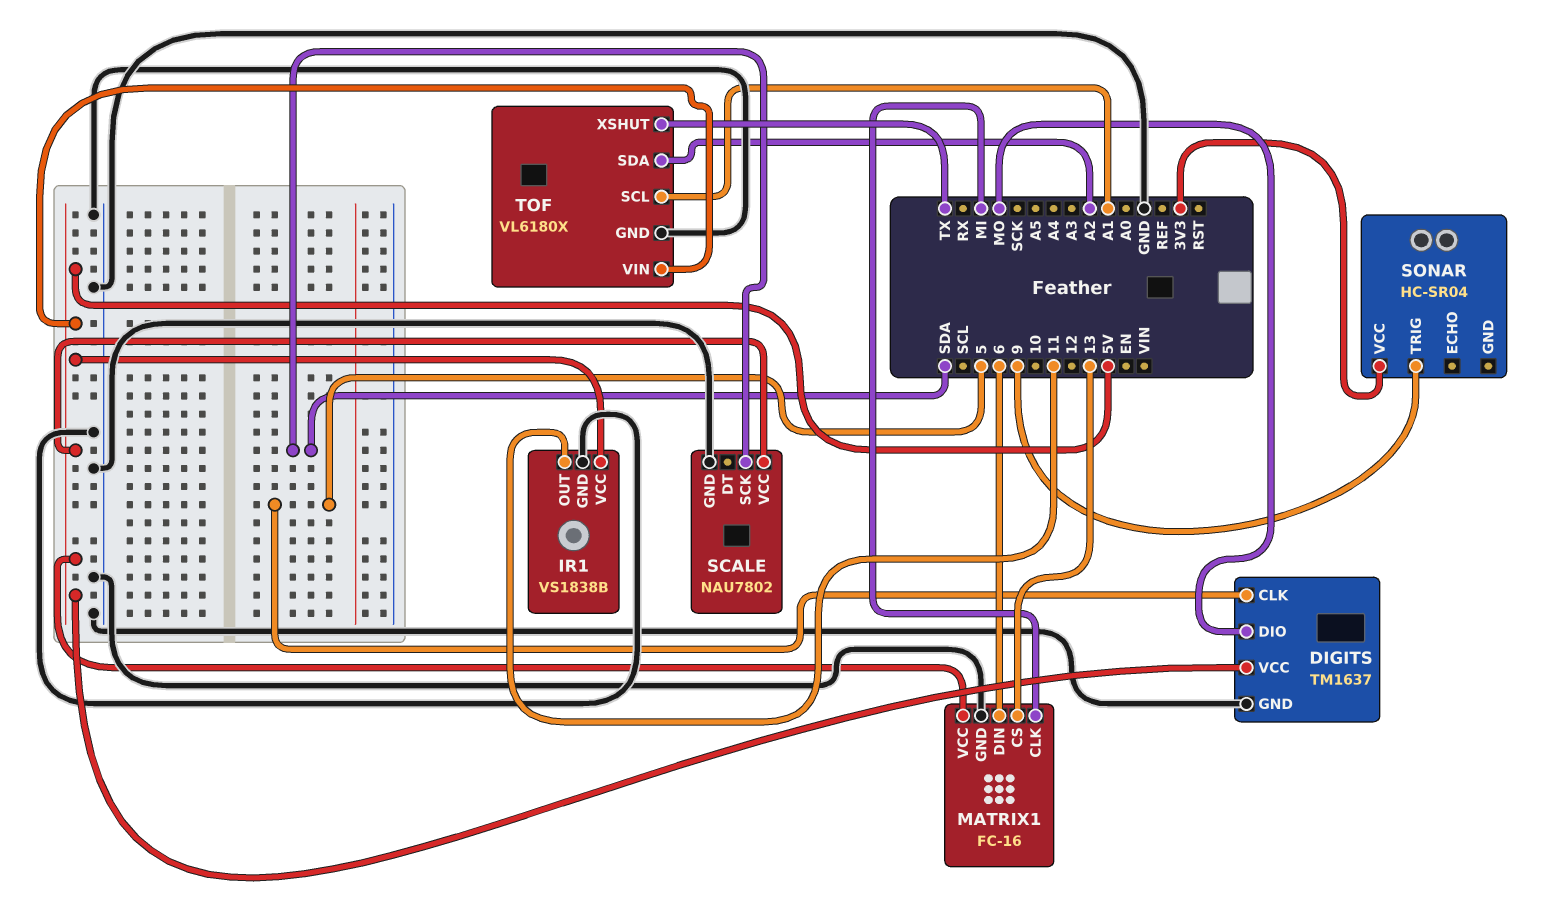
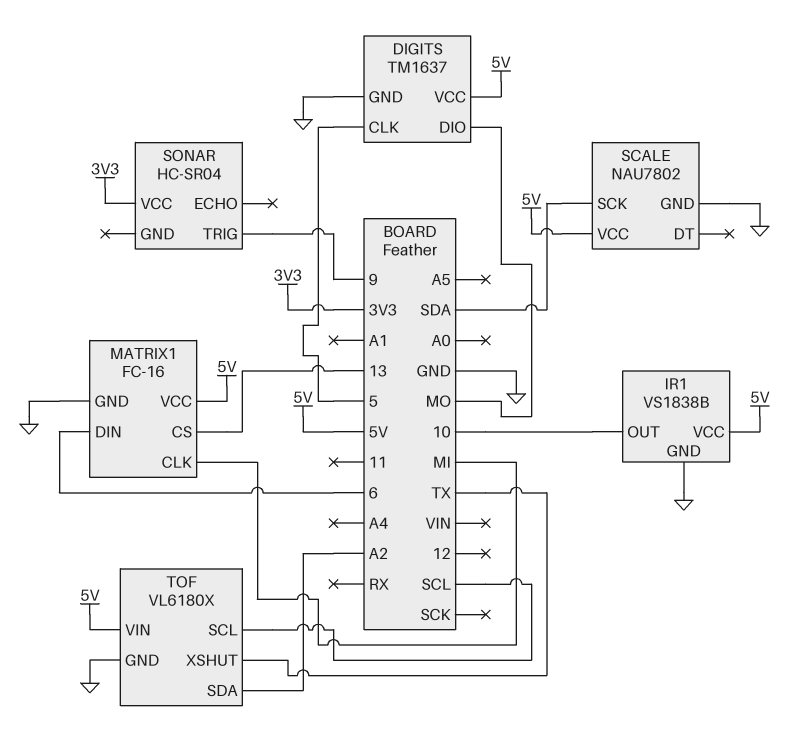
IR1 pin OUT: 11 -> 10
TOF pin SCL: A1 -> SCL

